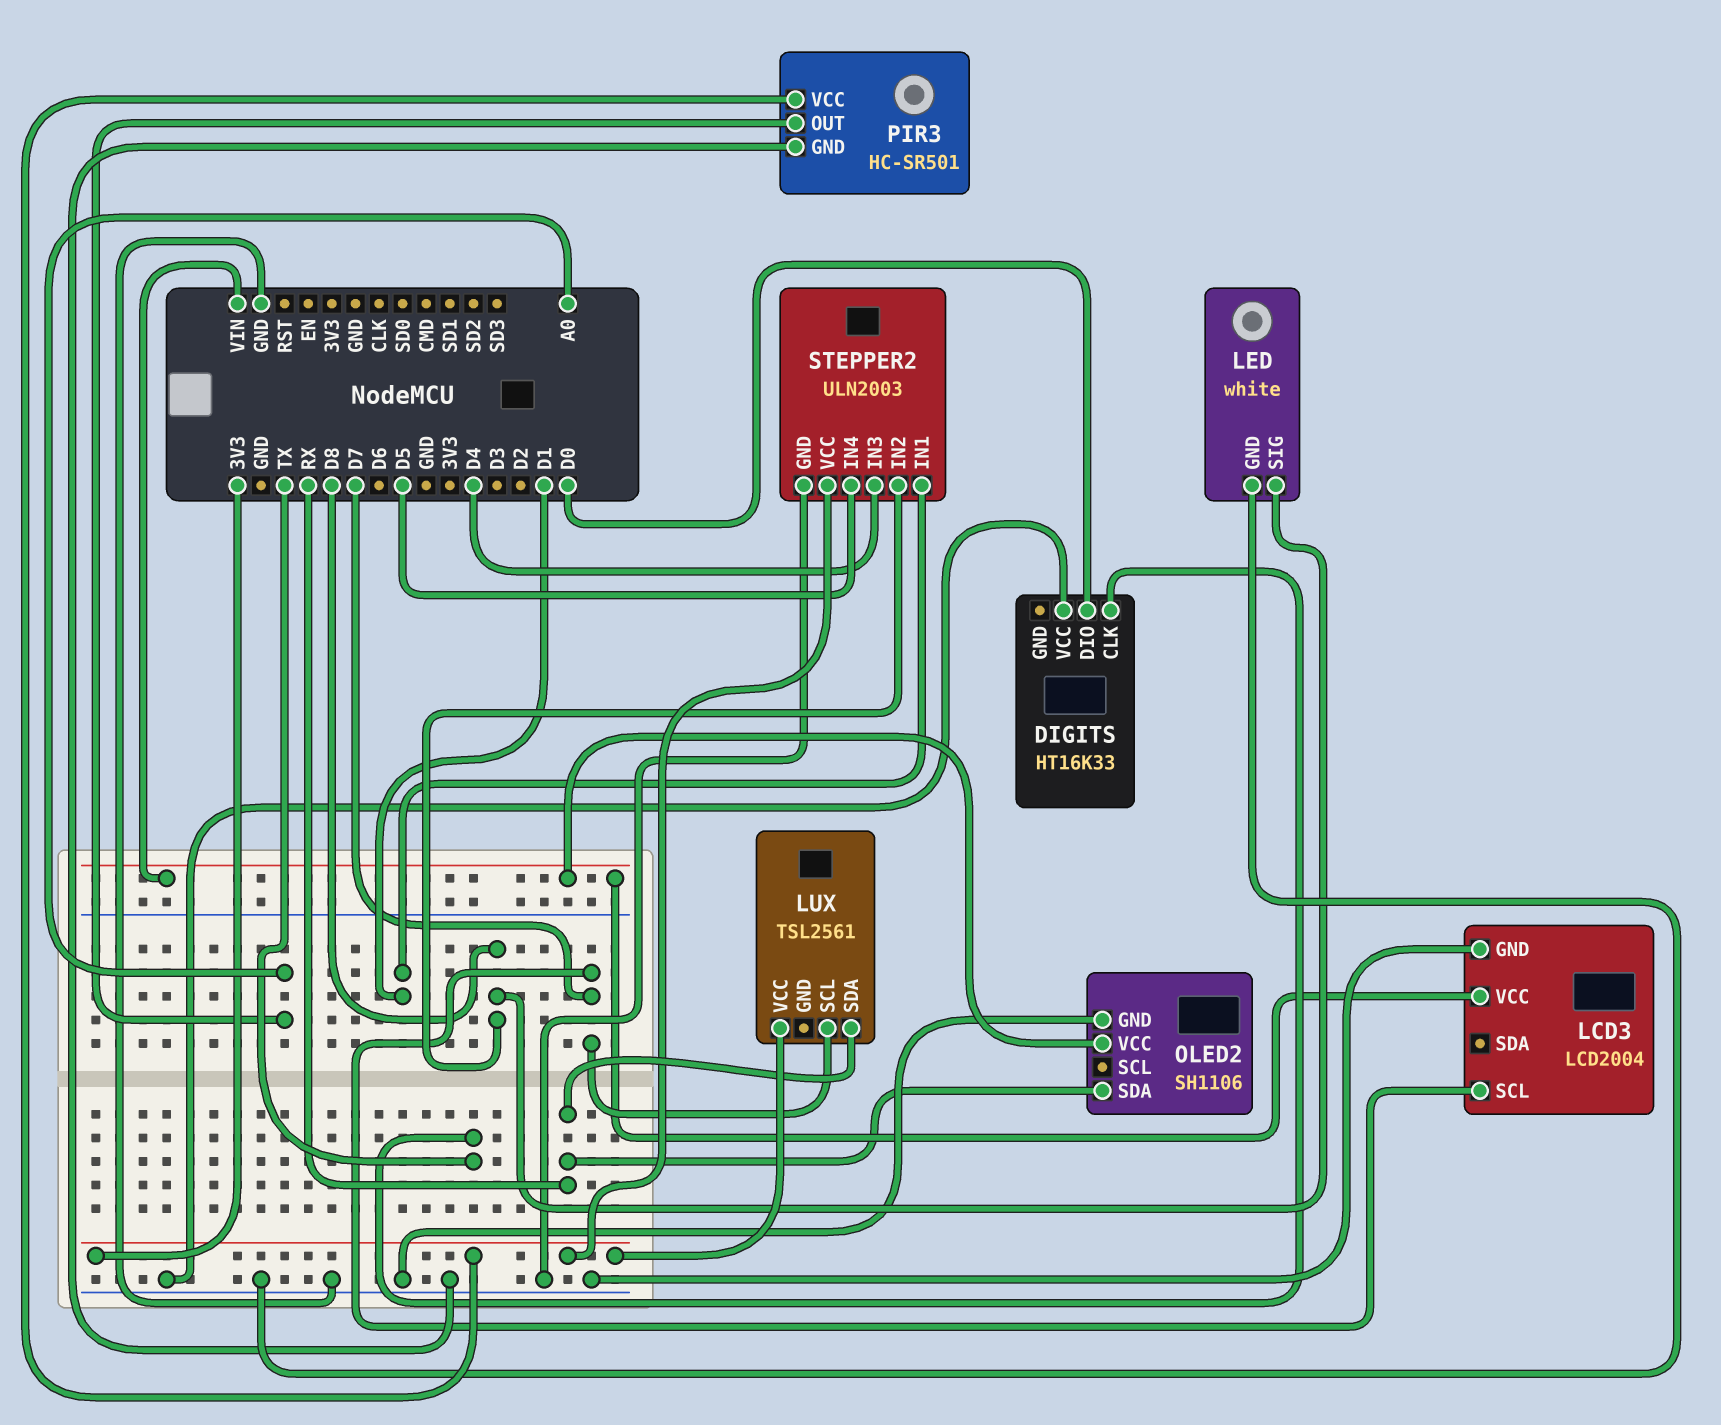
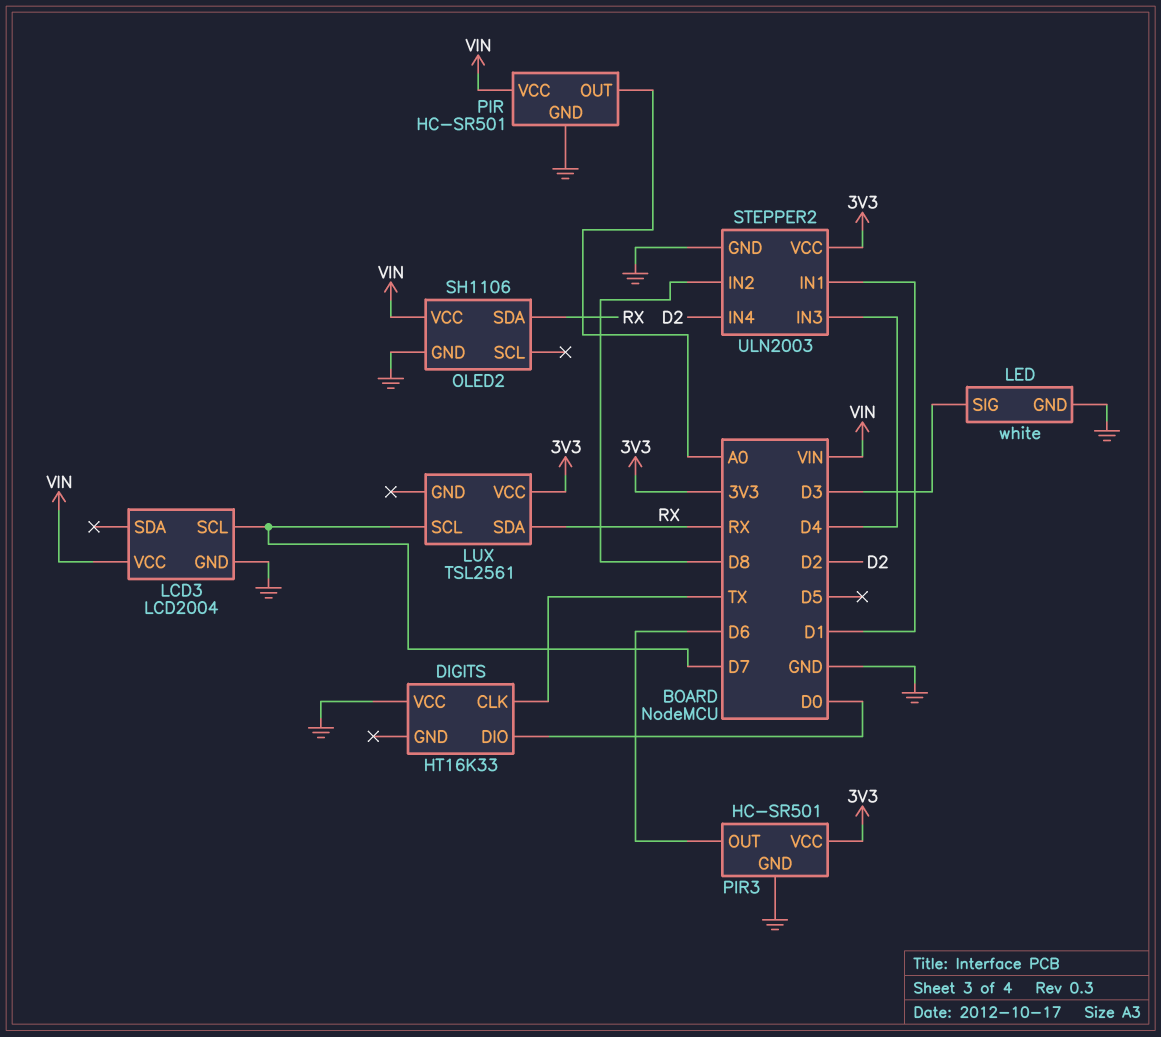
LED pin SIG: D8 -> D3
PIR: none -> HC-SR501
PIR pin GND: none -> GND
PIR pin OUT: none -> A0
PIR pin VCC: none -> VIN
PIR3 pin OUT: A0 -> D6
STEPPER2 pin IN4: D5 -> D2

